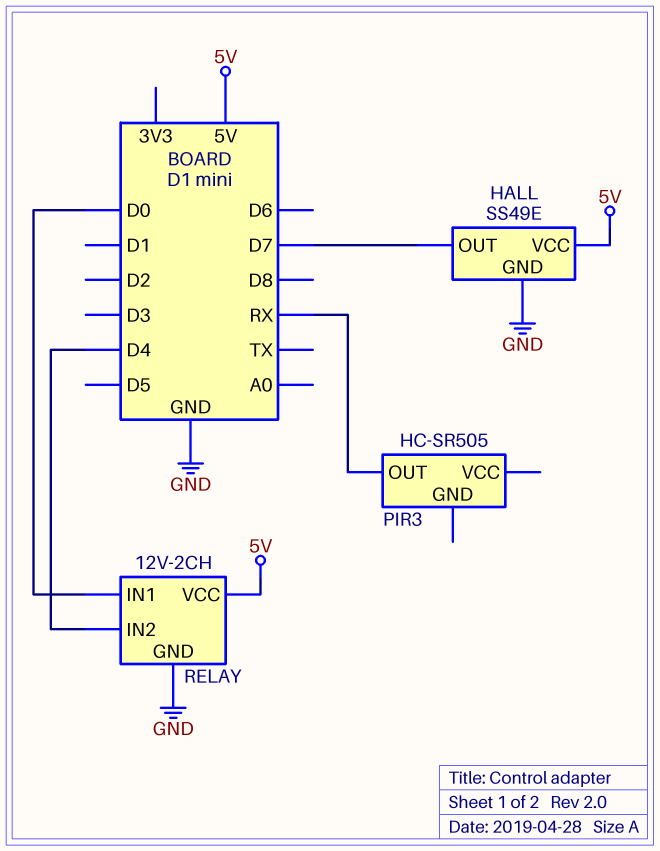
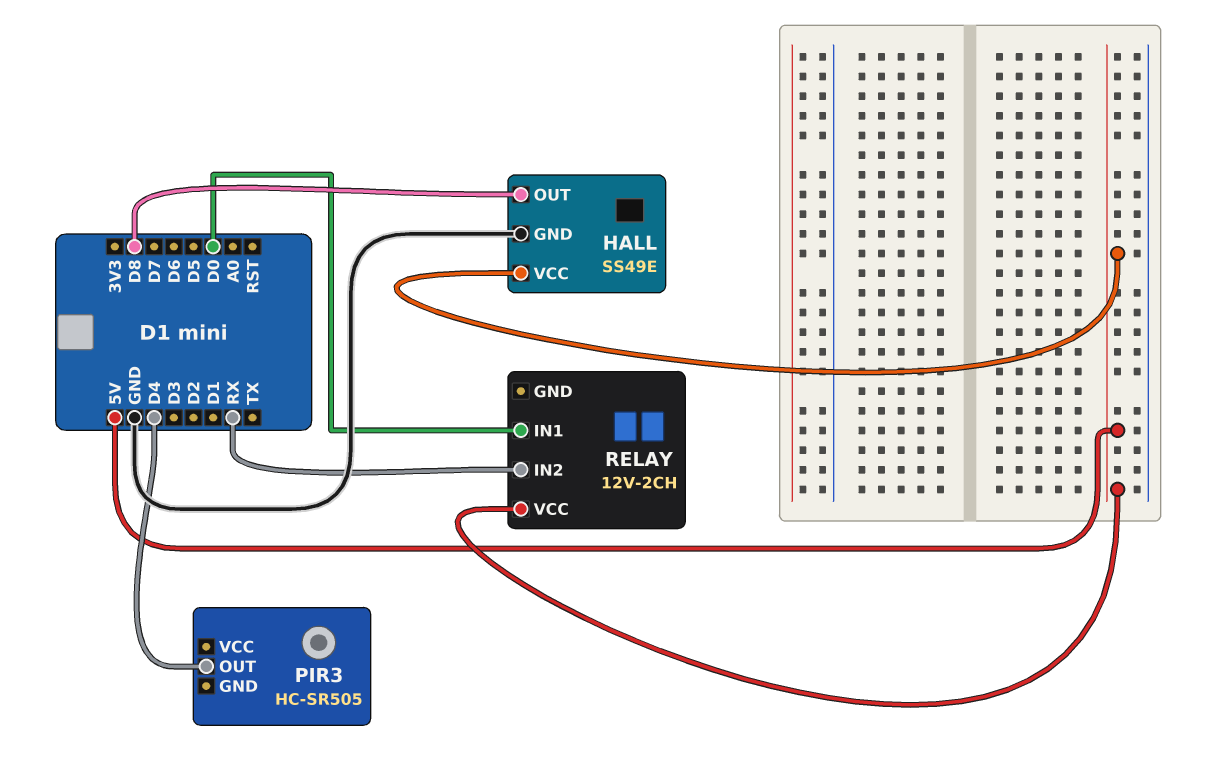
HALL pin OUT: D7 -> D8
PIR3 pin OUT: RX -> D4
RELAY pin GND: GND -> none
RELAY pin IN2: D4 -> RX

